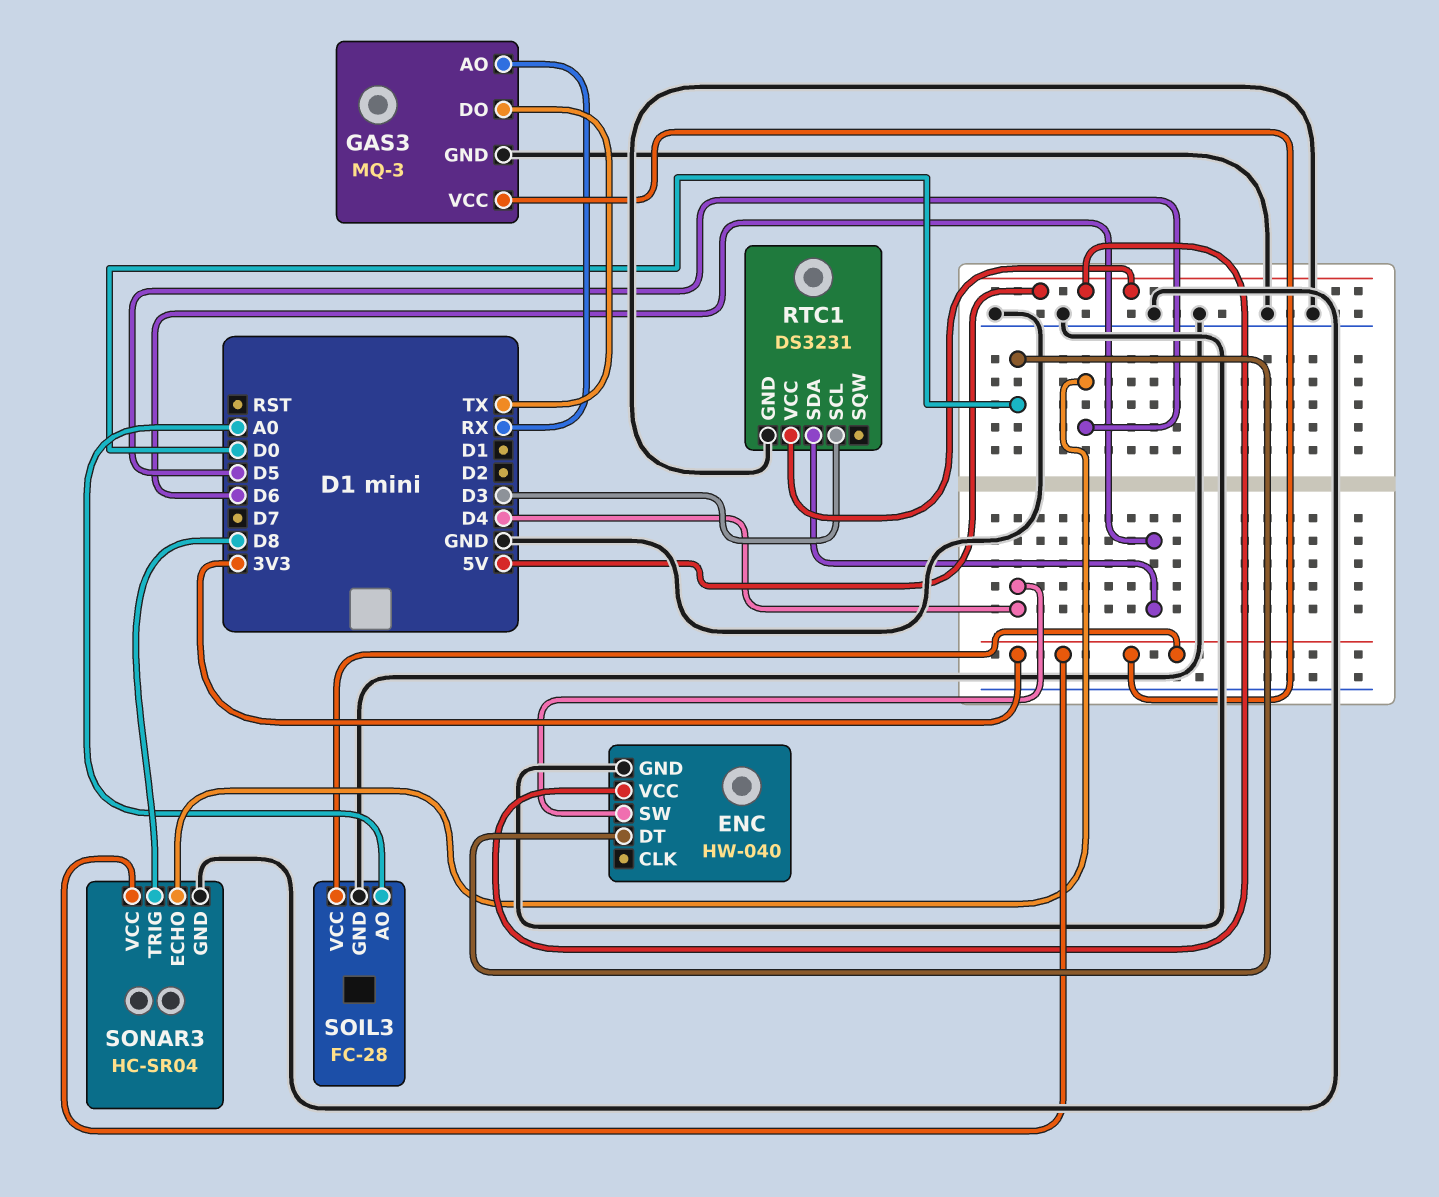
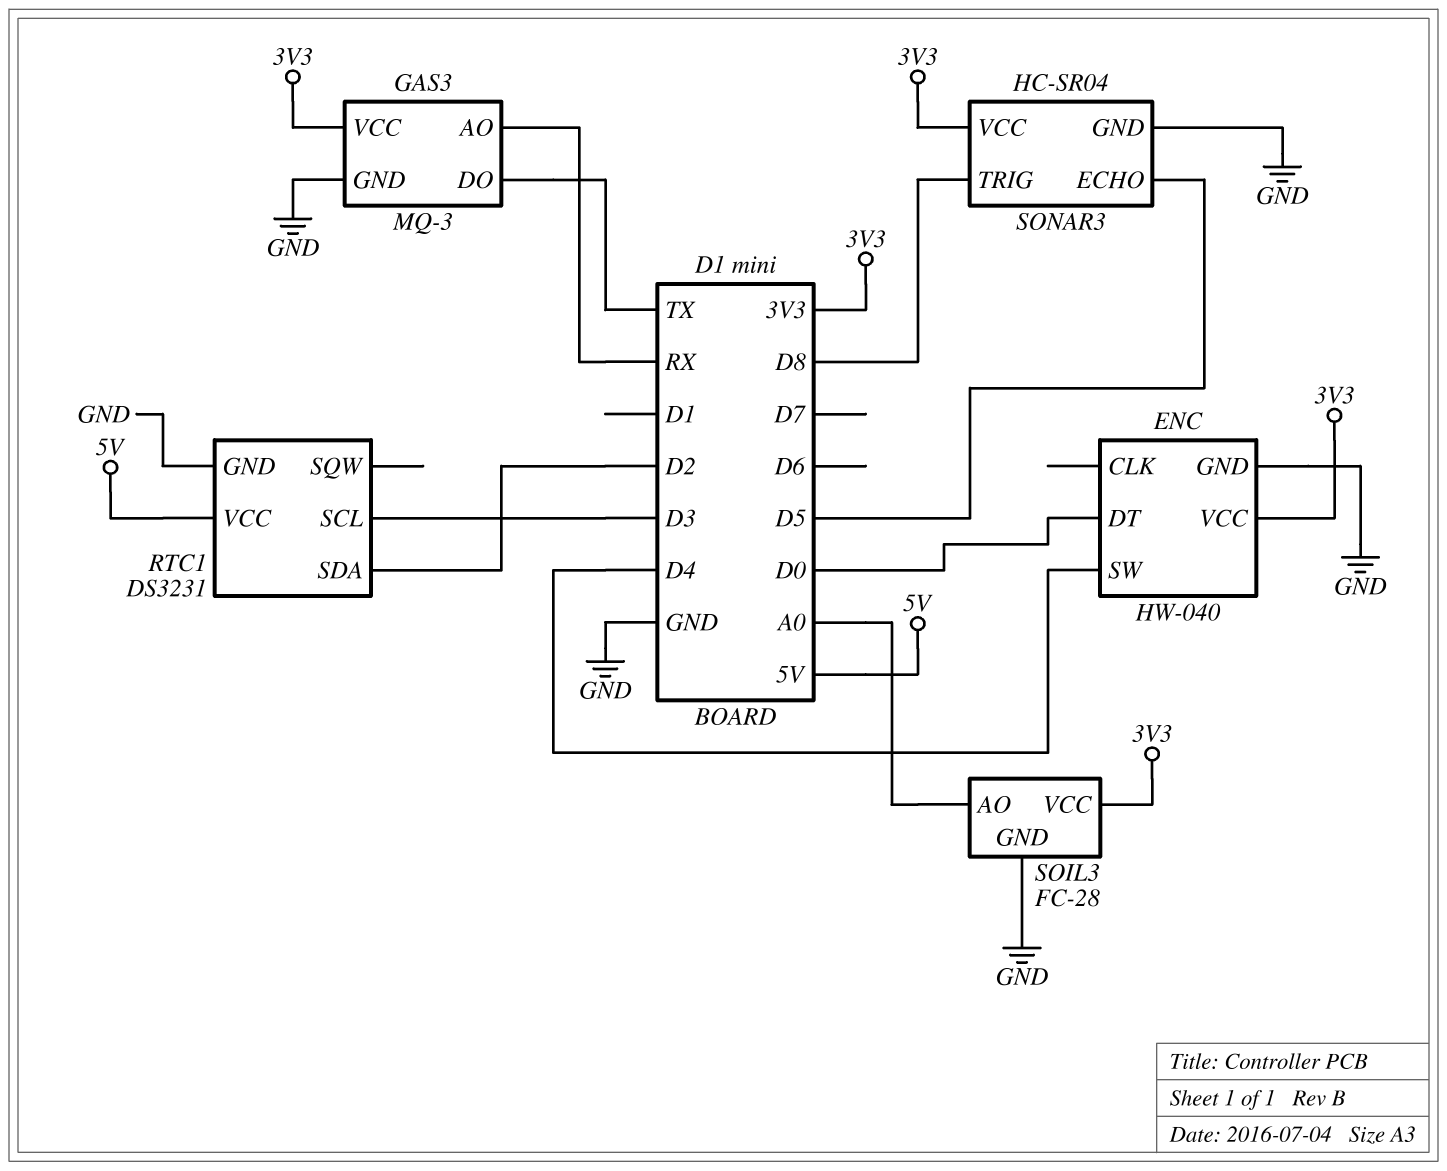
ENC pin VCC: 5V -> 3V3
RTC1 pin SDA: D6 -> D2

